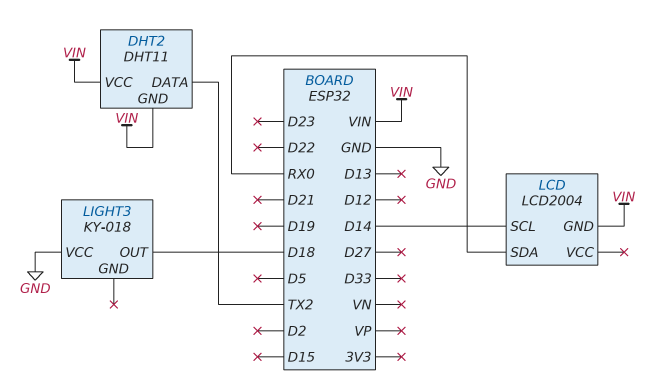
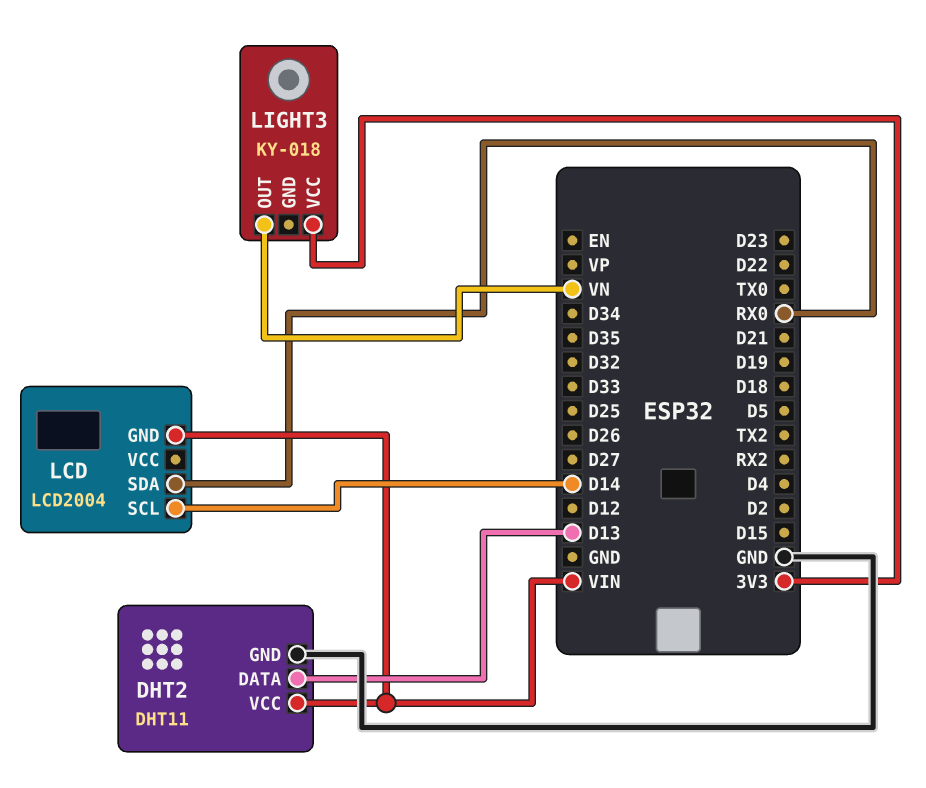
DHT2 pin DATA: TX2 -> D13
DHT2 pin GND: VIN -> GND
LIGHT3 pin OUT: D18 -> VN
LIGHT3 pin VCC: GND -> 3V3

